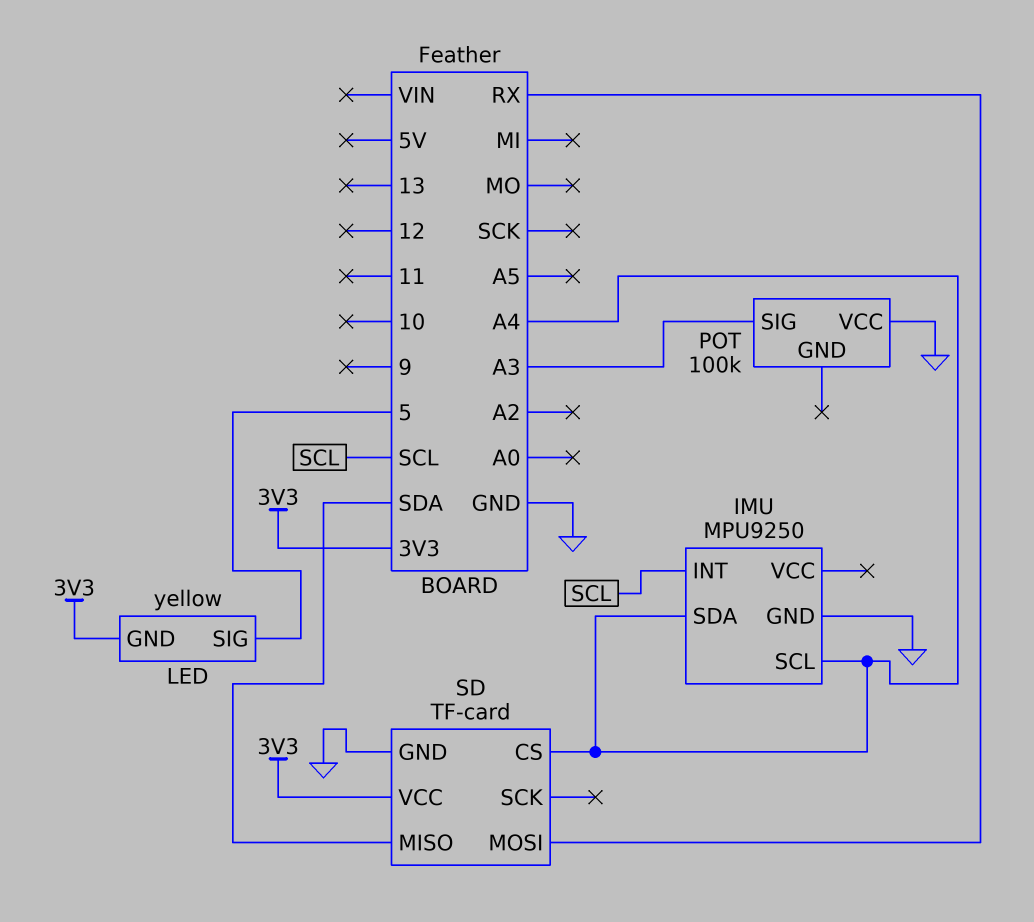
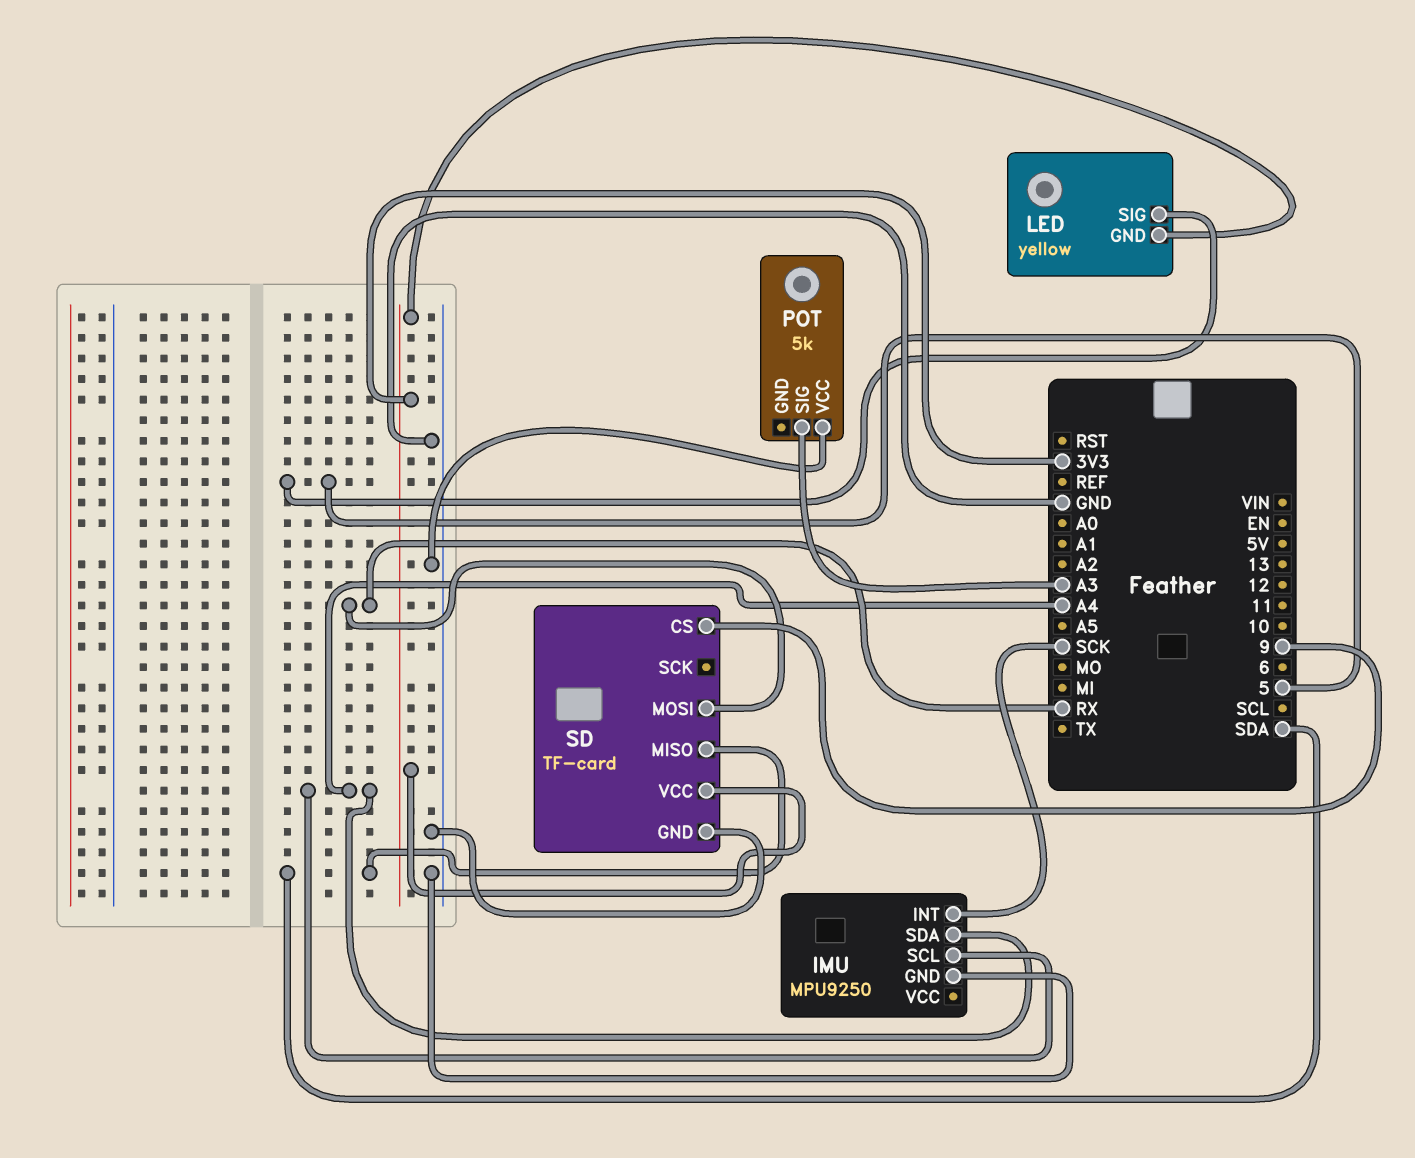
IMU pin INT: SCL -> SCK
POT: 100k -> 5k
SD pin CS: A4 -> 9

